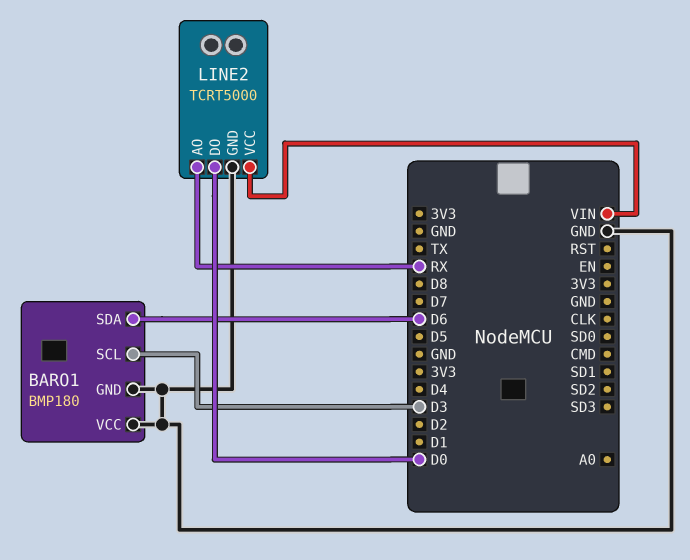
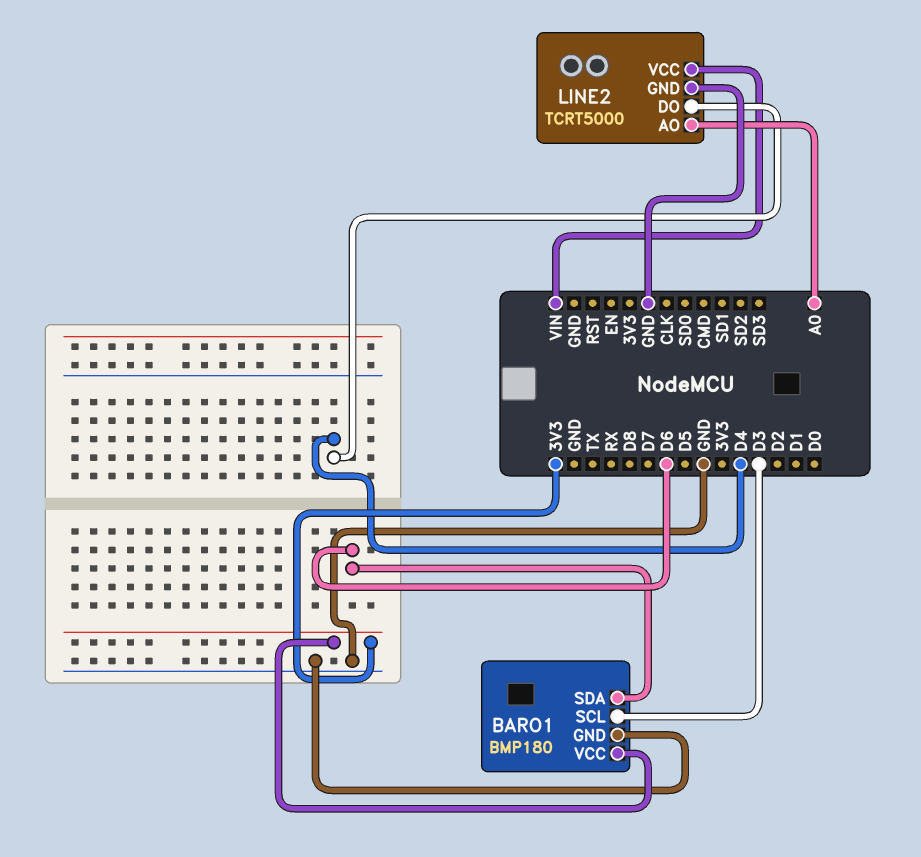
BARO1 pin VCC: GND -> 3V3
LINE2 pin AO: RX -> A0
LINE2 pin DO: D0 -> D4

